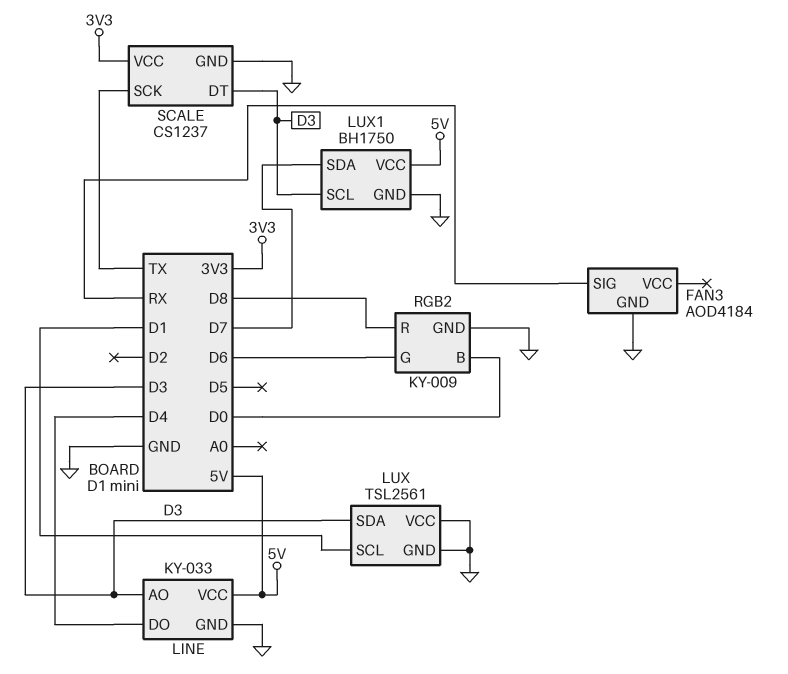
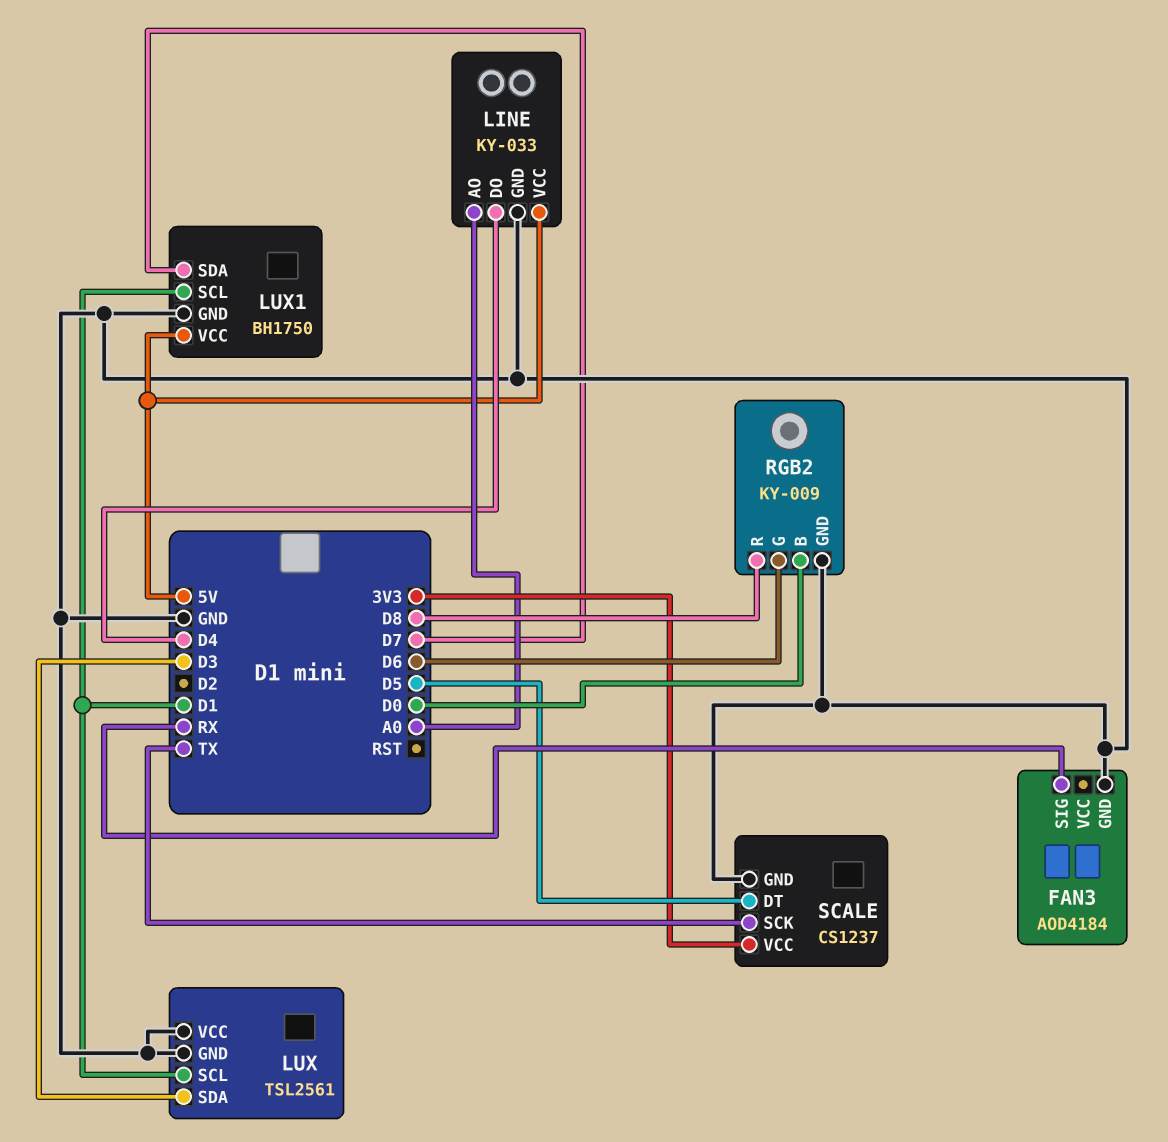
LINE pin AO: D3 -> A0
LUX1 pin SCL: D3 -> D1
SCALE pin DT: D3 -> D5

